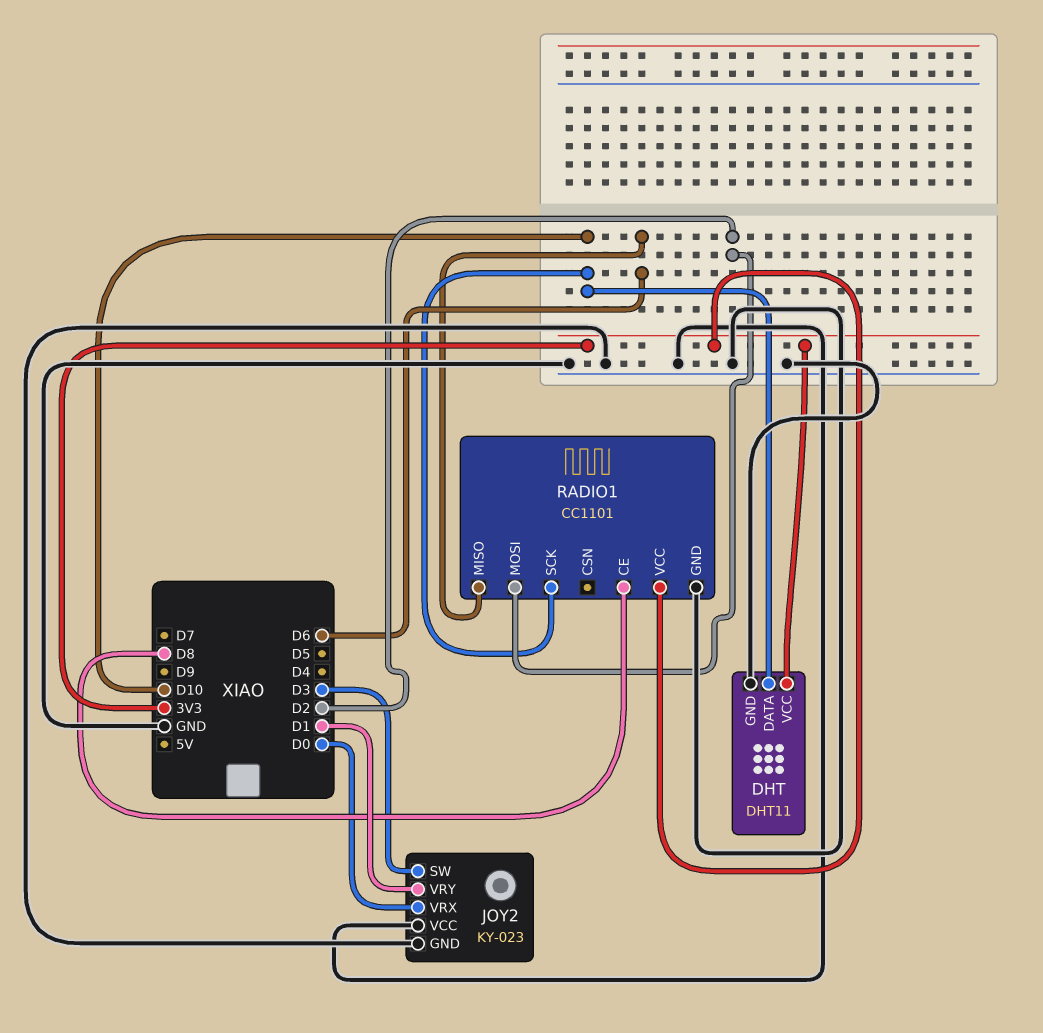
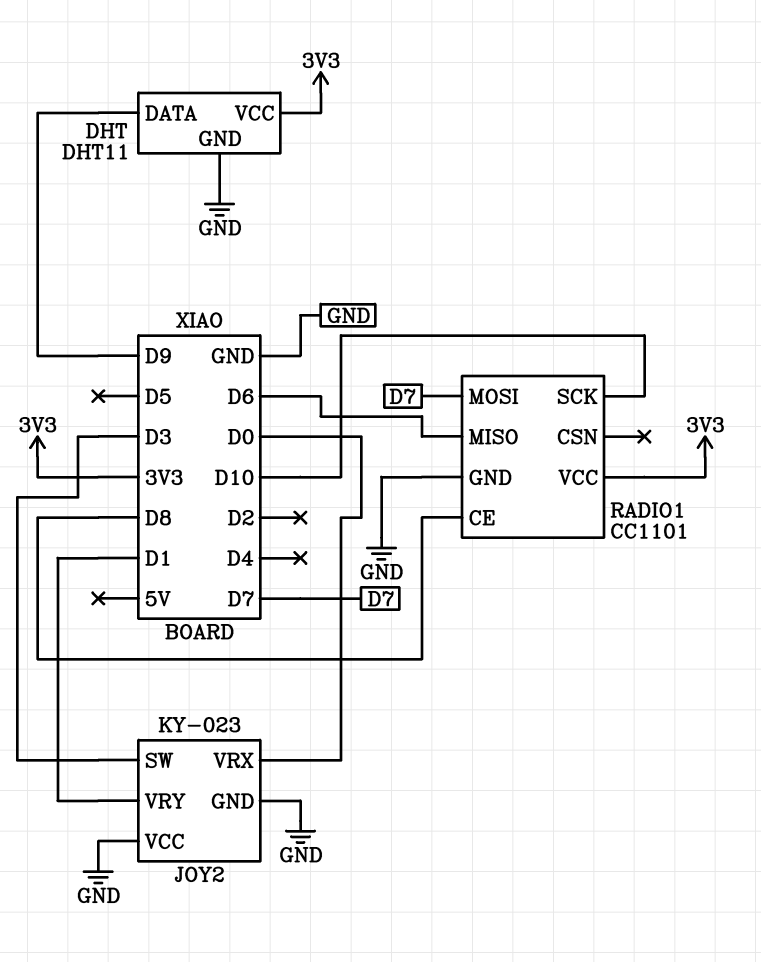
DHT pin DATA: D10 -> D9
RADIO1 pin MOSI: D2 -> D7

